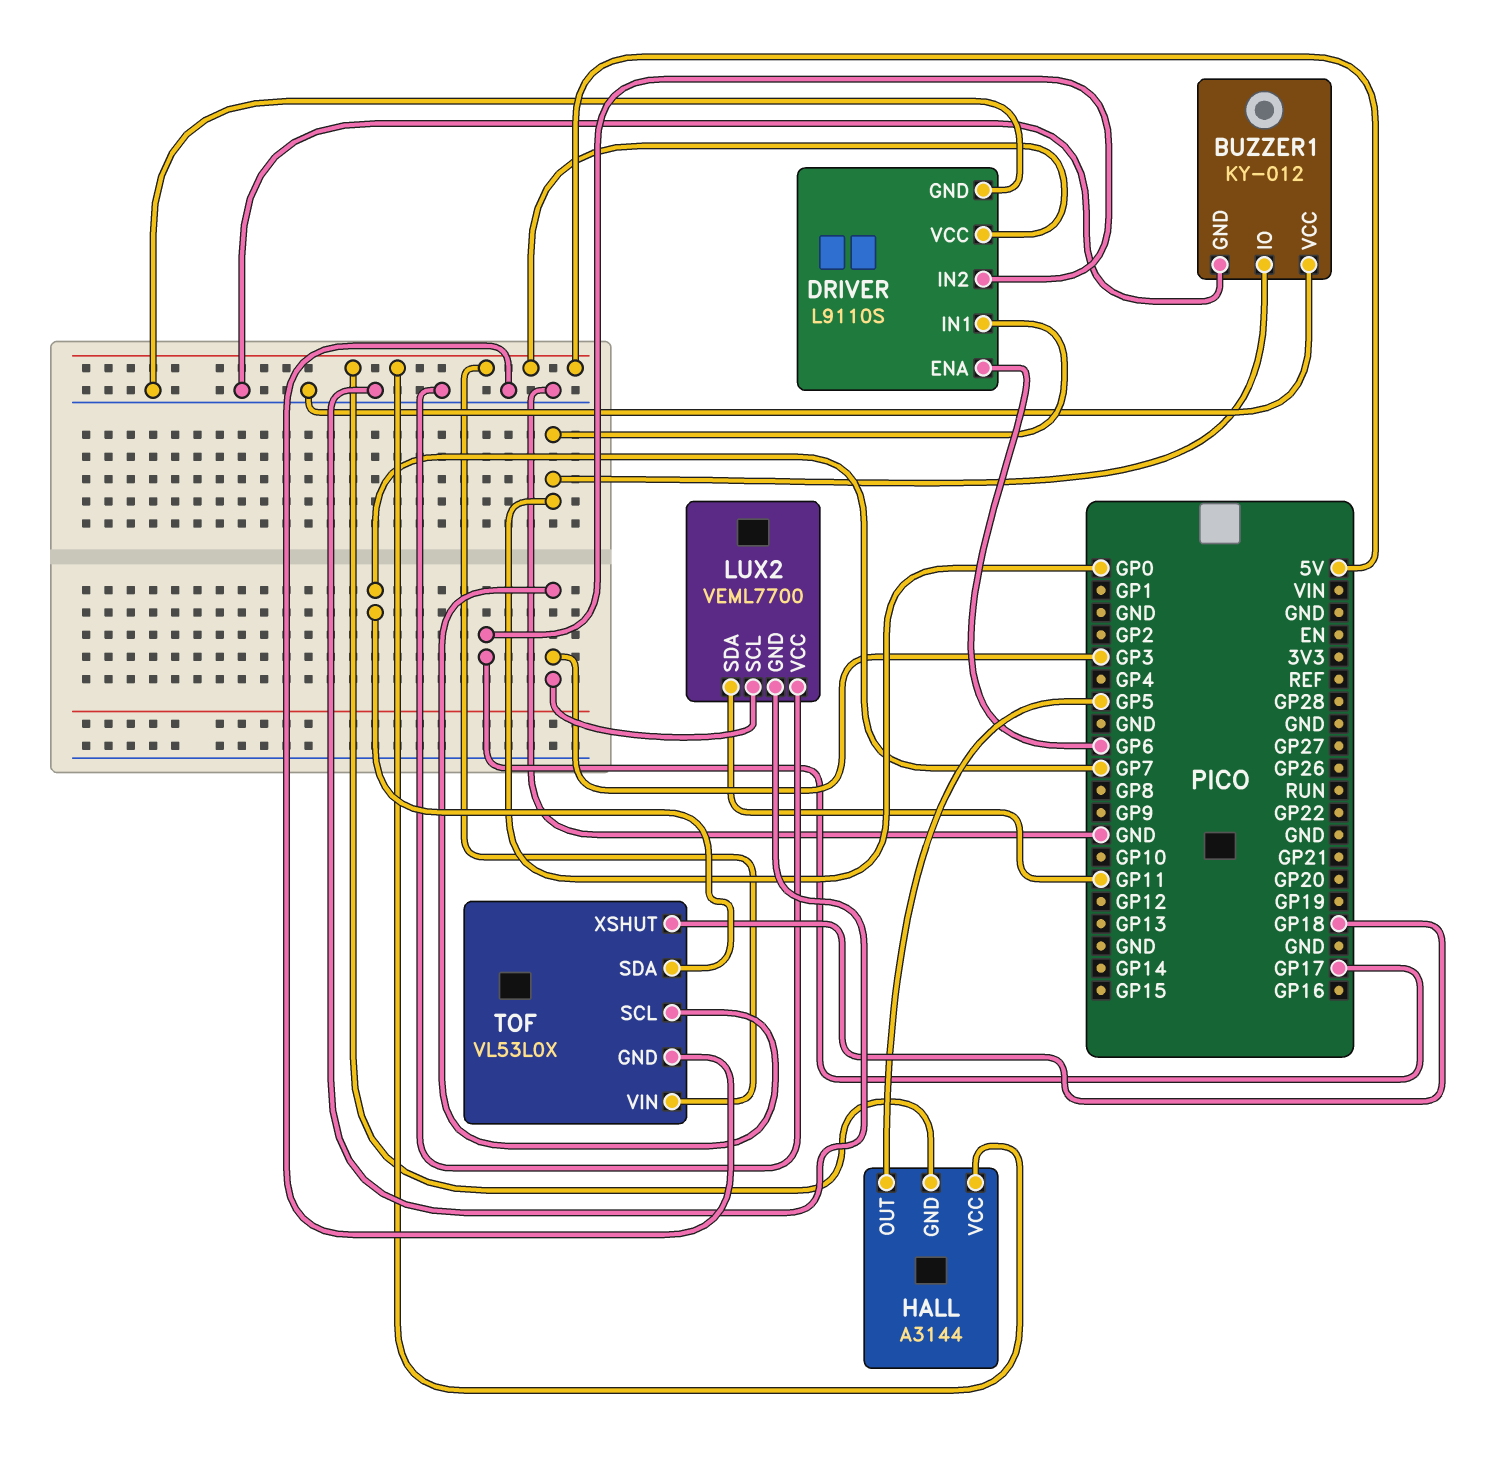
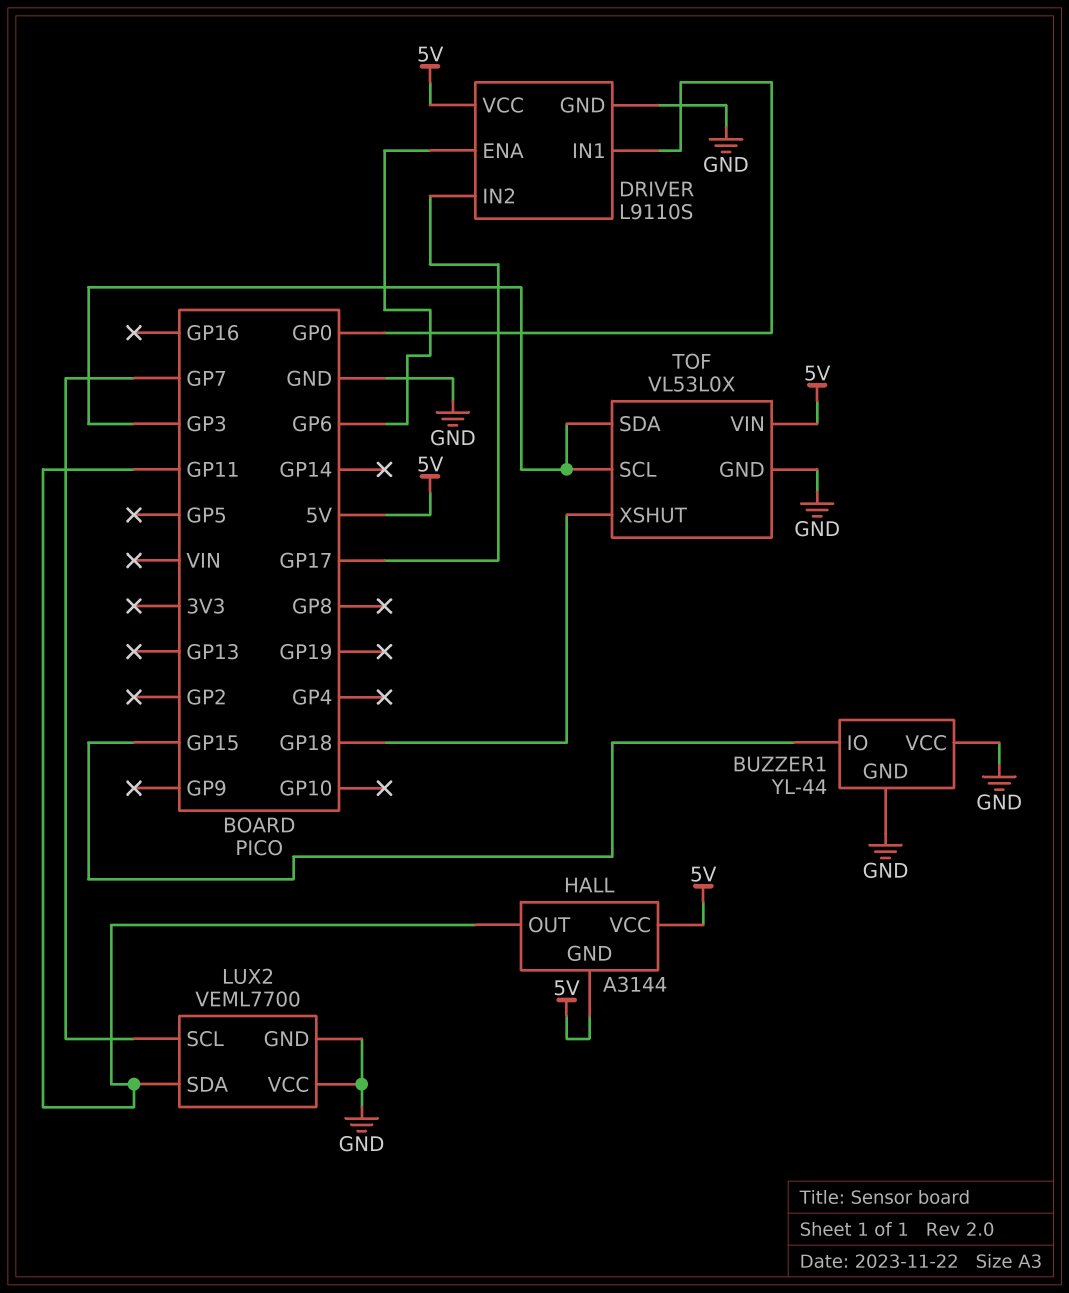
BUZZER1: KY-012 -> YL-44
BUZZER1 pin IO: GP0 -> GP15
HALL pin OUT: GP5 -> GP11
LUX2 pin SCL: GP3 -> GP7
TOF pin SDA: GP7 -> GP3

